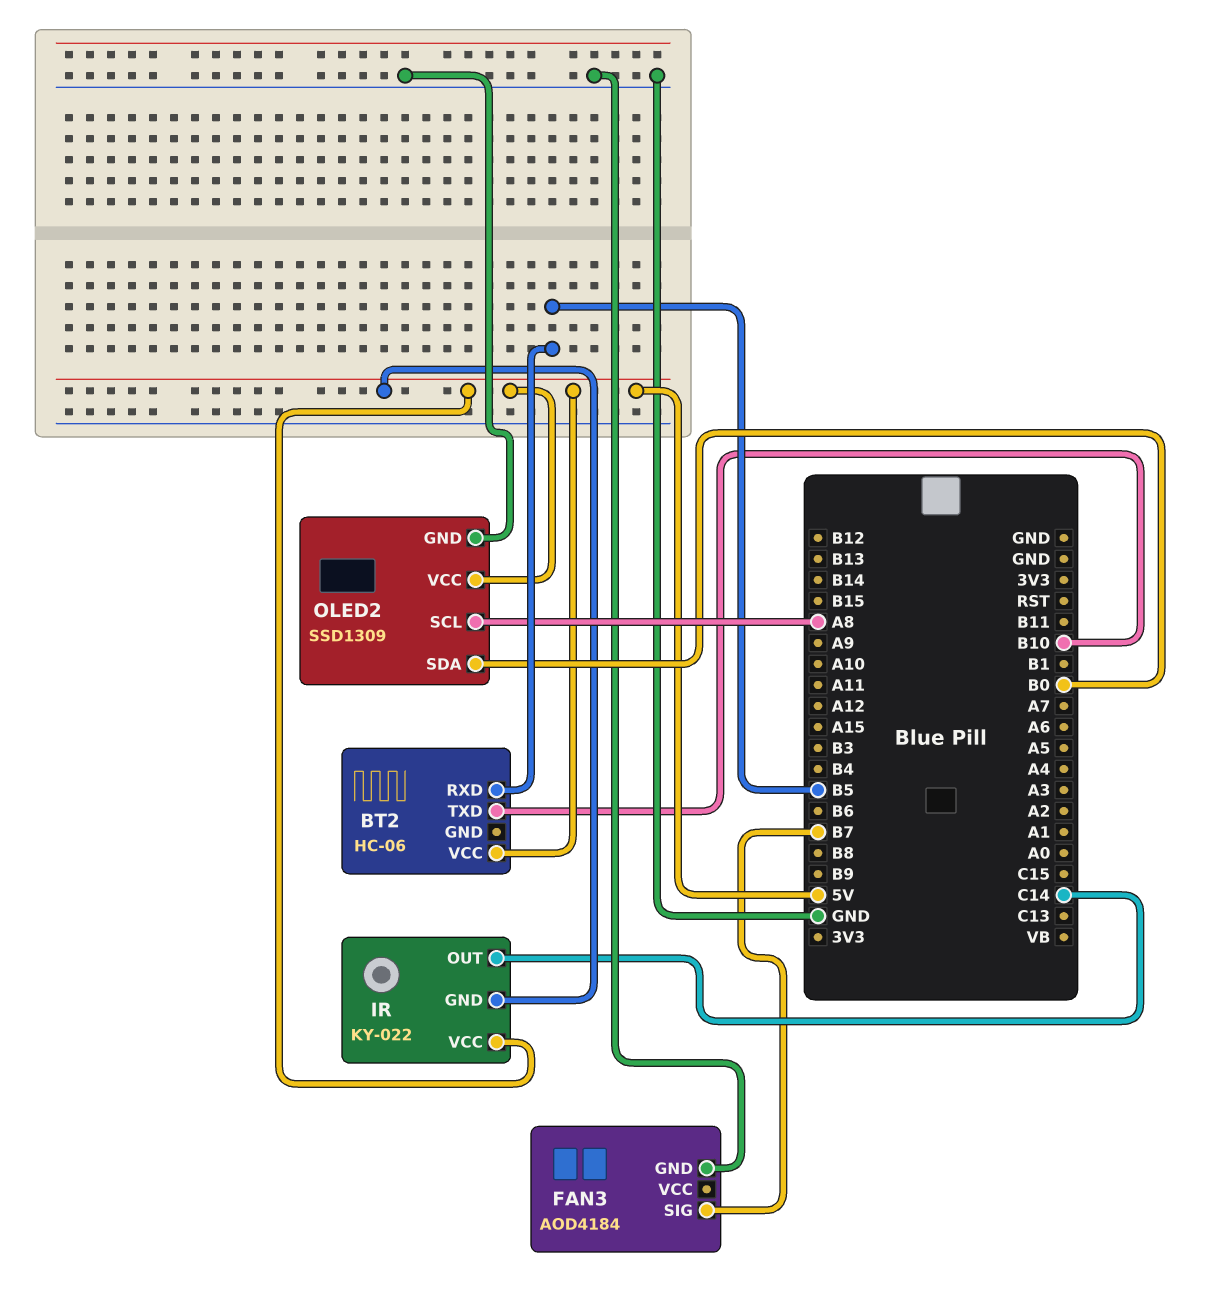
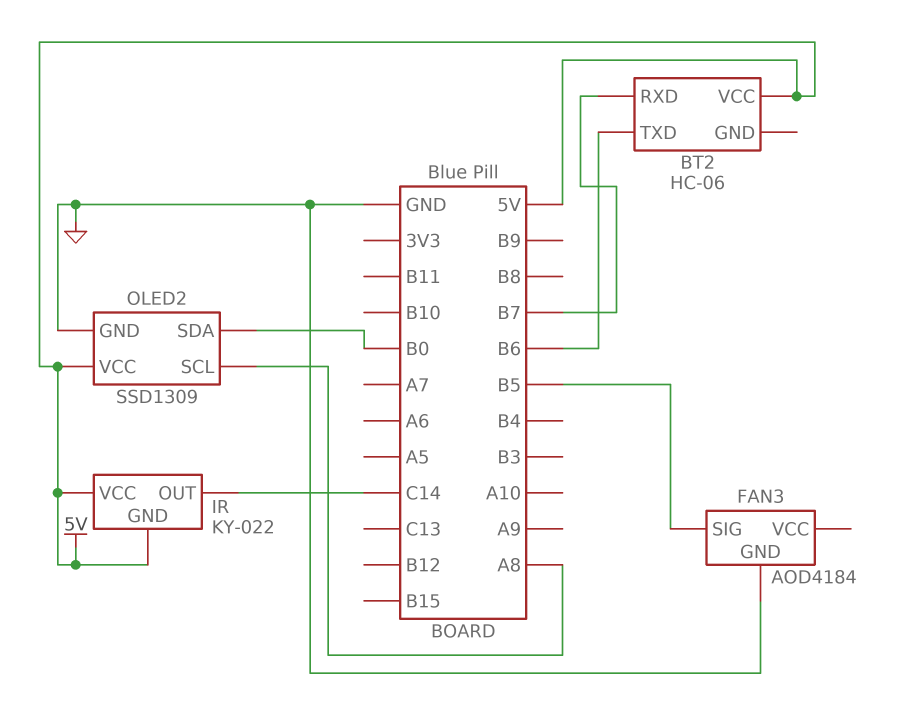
BT2 pin RXD: B5 -> B7
BT2 pin TXD: B10 -> B6
FAN3 pin SIG: B7 -> B5

